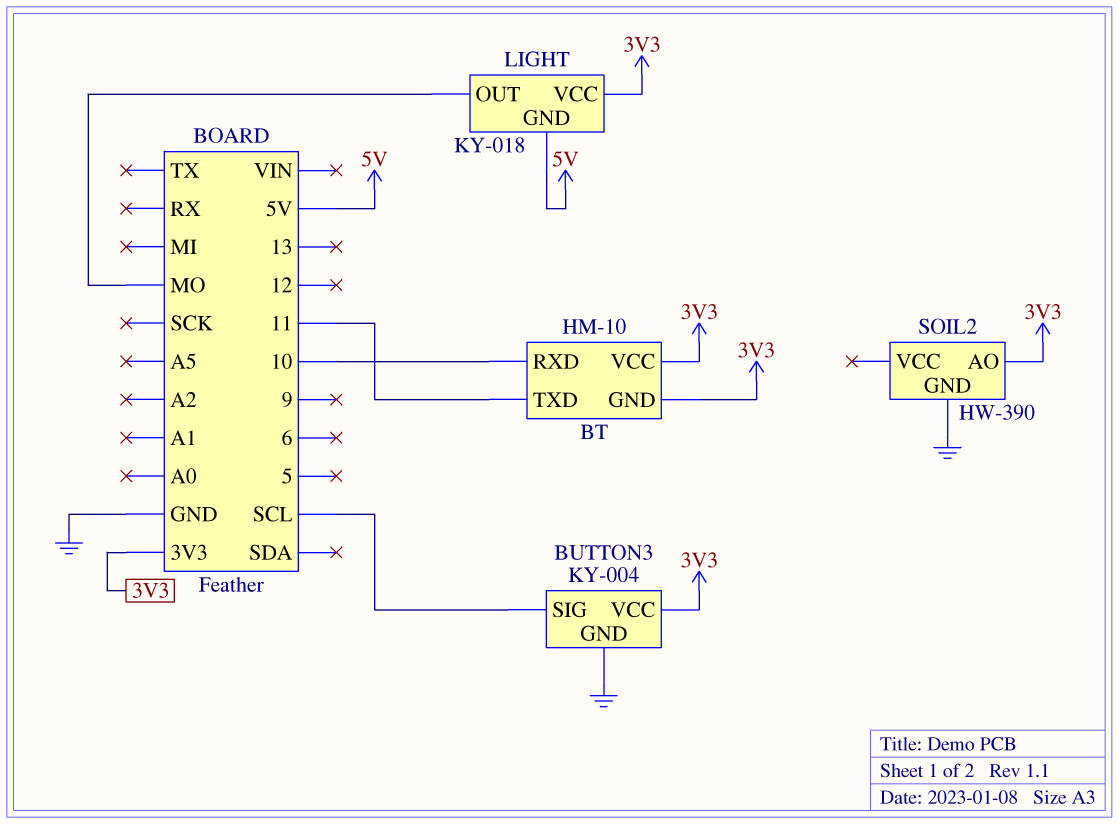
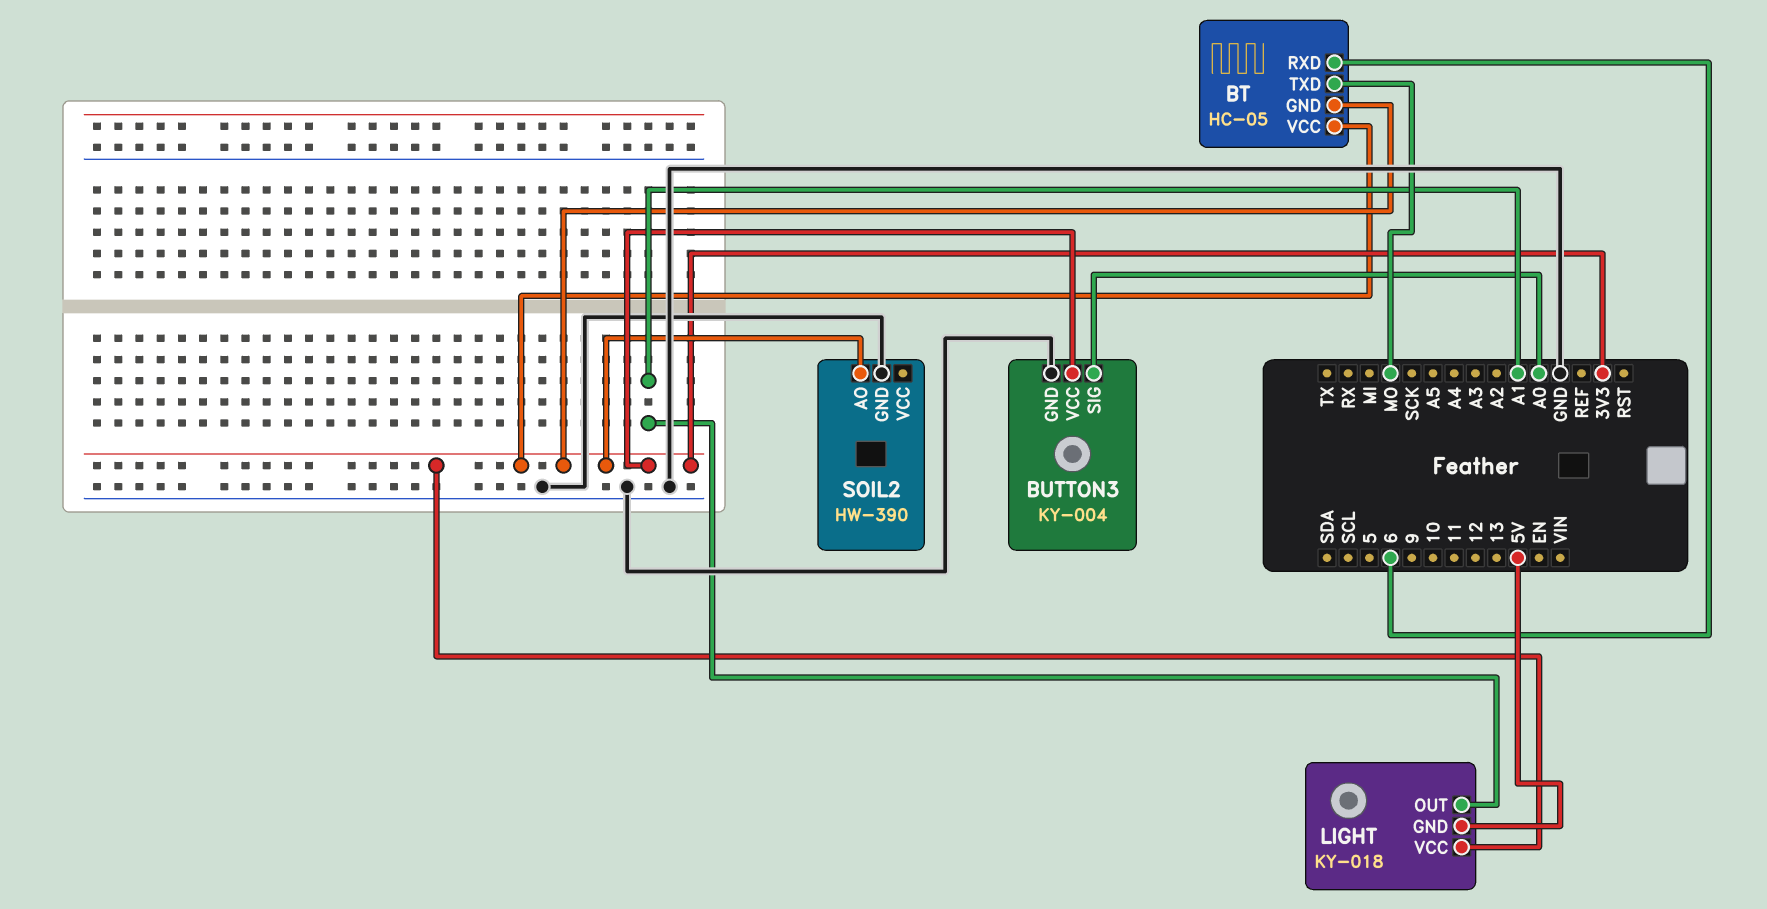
BT: HM-10 -> HC-05
BT pin RXD: 10 -> 6
BT pin TXD: 11 -> MO
BUTTON3 pin SIG: SCL -> A0
LIGHT pin OUT: MO -> A1

